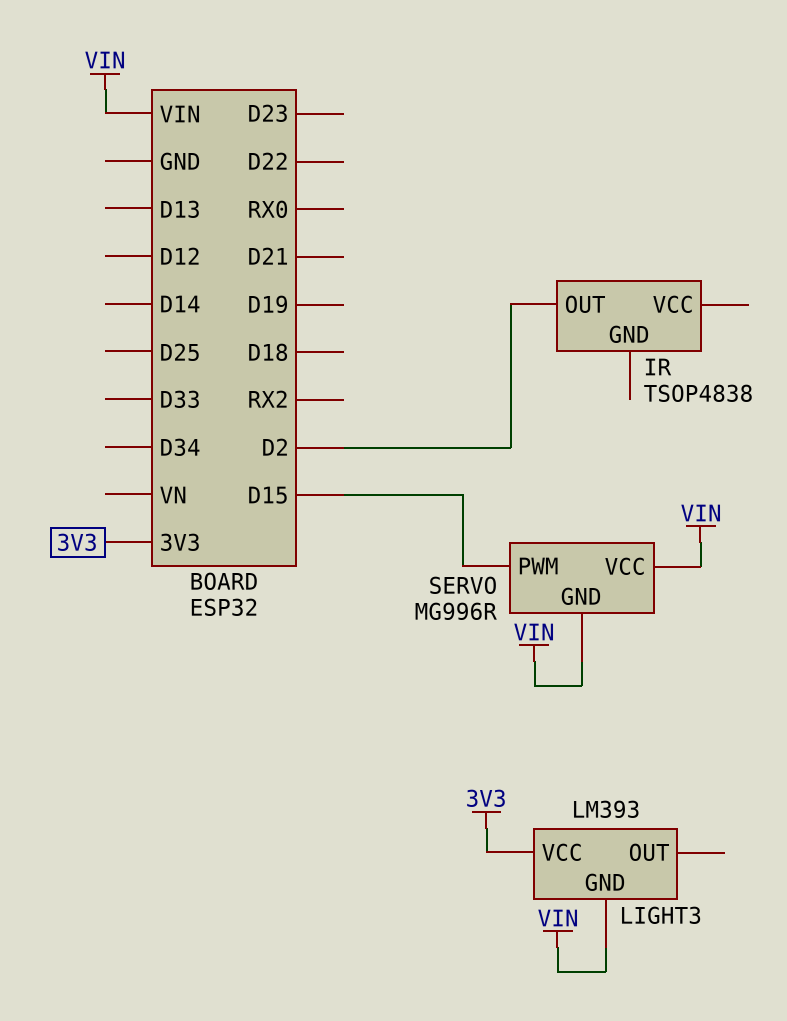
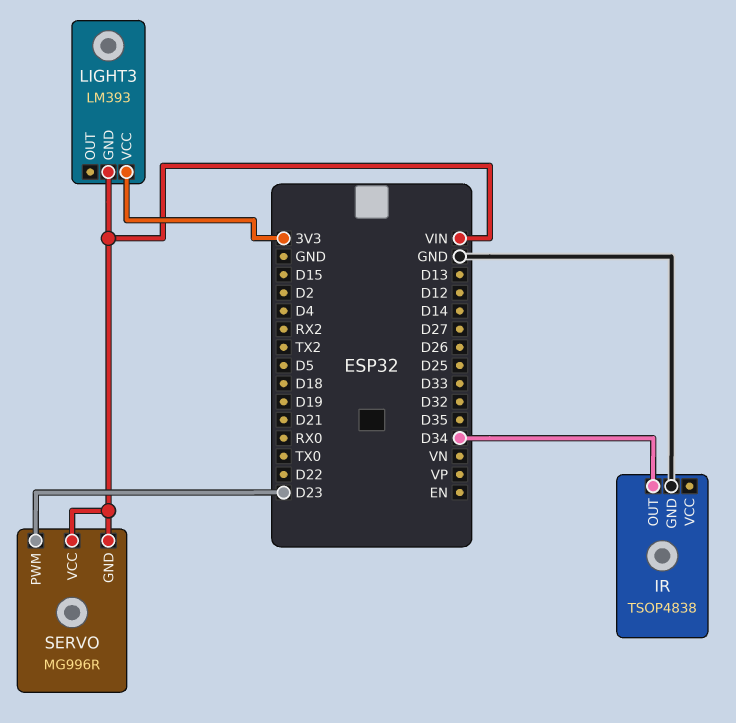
IR pin GND: none -> GND
IR pin OUT: D2 -> D34
SERVO pin PWM: D15 -> D23

